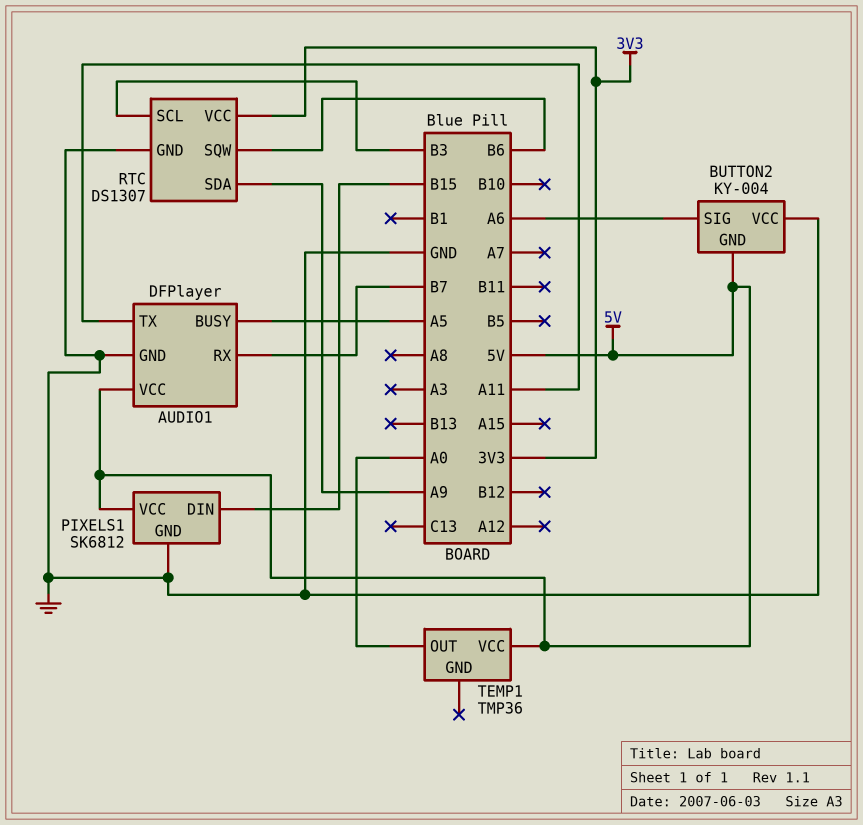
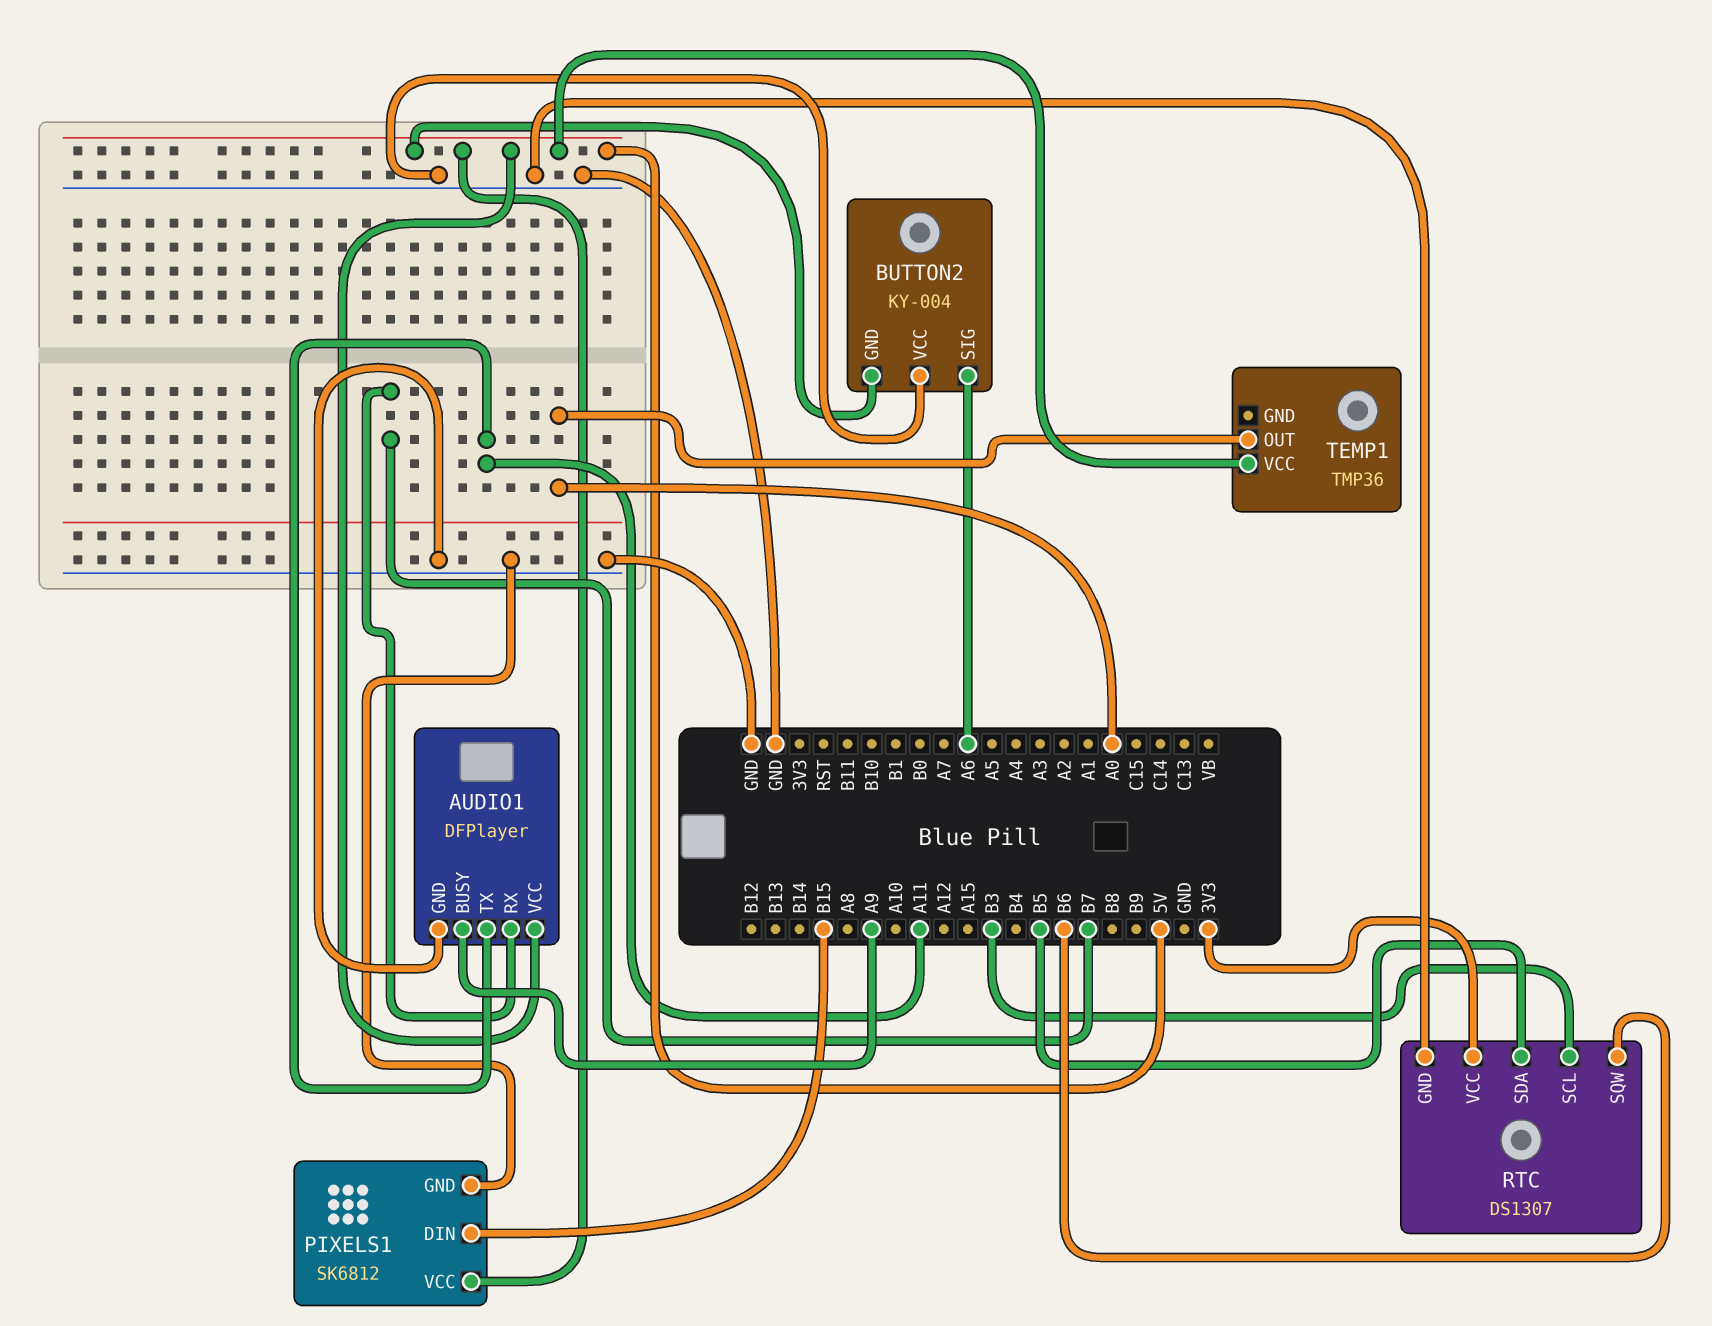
AUDIO1 pin BUSY: A5 -> A9
RTC pin SDA: A9 -> B5

